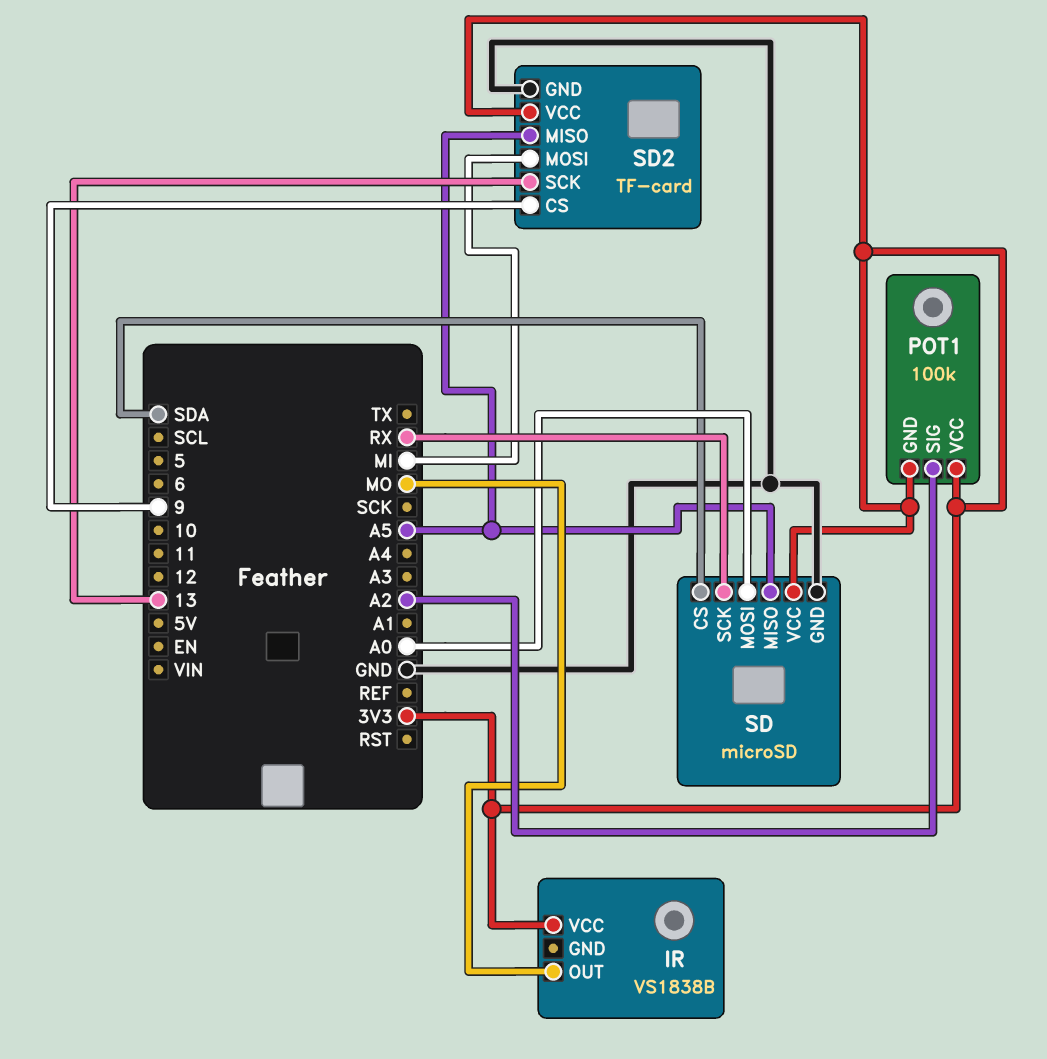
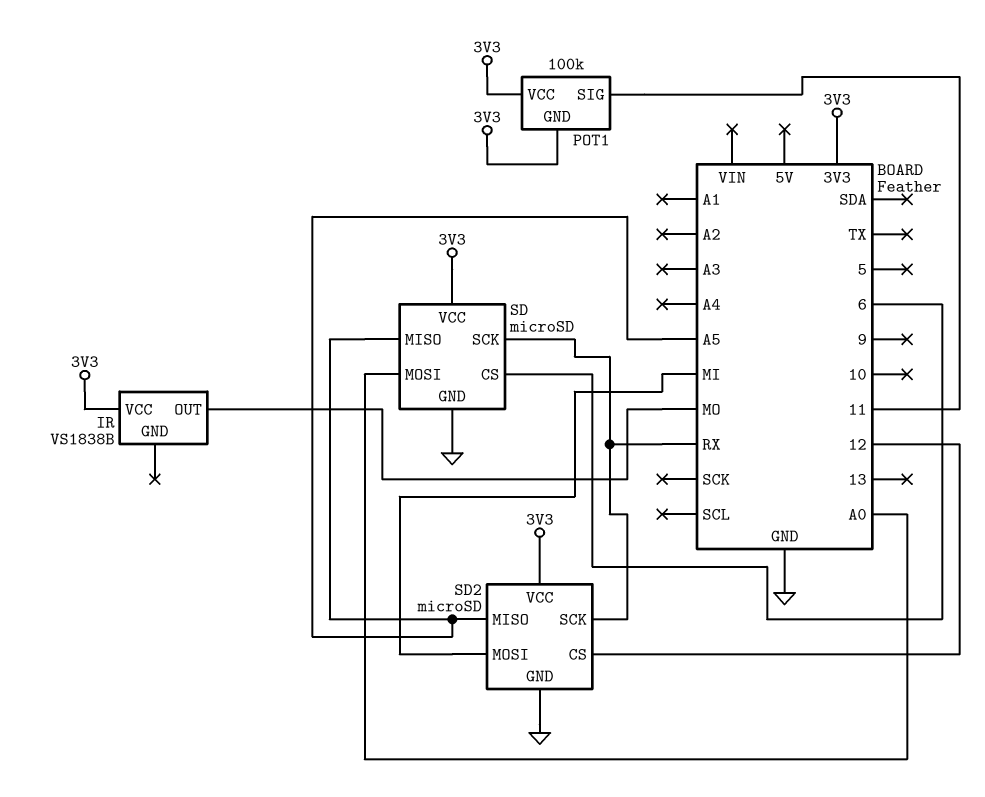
POT1 pin SIG: A2 -> 11
SD pin CS: SDA -> 6
SD2: TF-card -> microSD
SD2 pin CS: 9 -> 12
SD2 pin SCK: 13 -> RX

